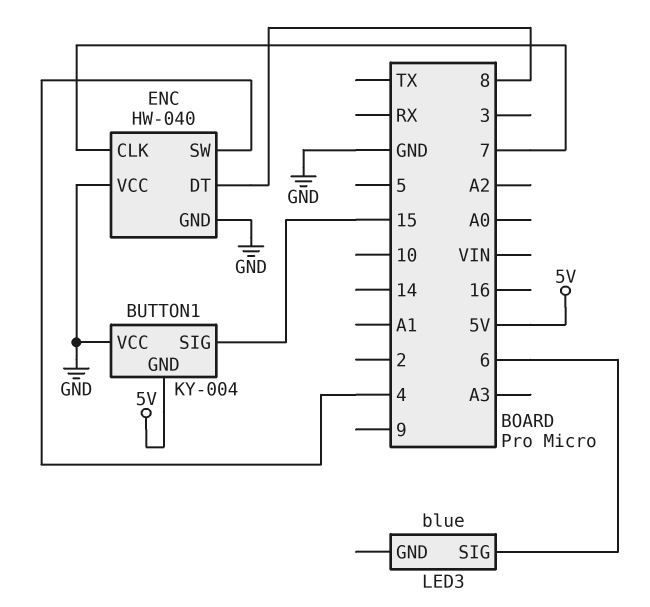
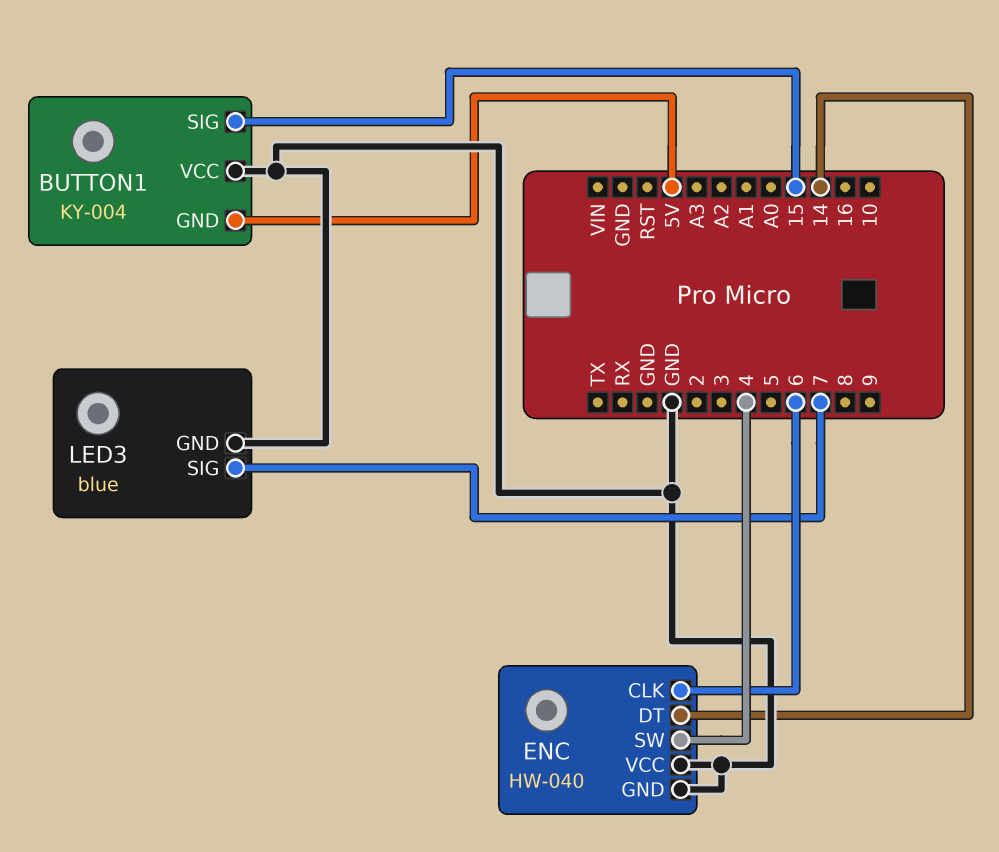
ENC pin CLK: 7 -> 6
ENC pin DT: 8 -> 14
LED3 pin GND: none -> GND
LED3 pin SIG: 6 -> 7

